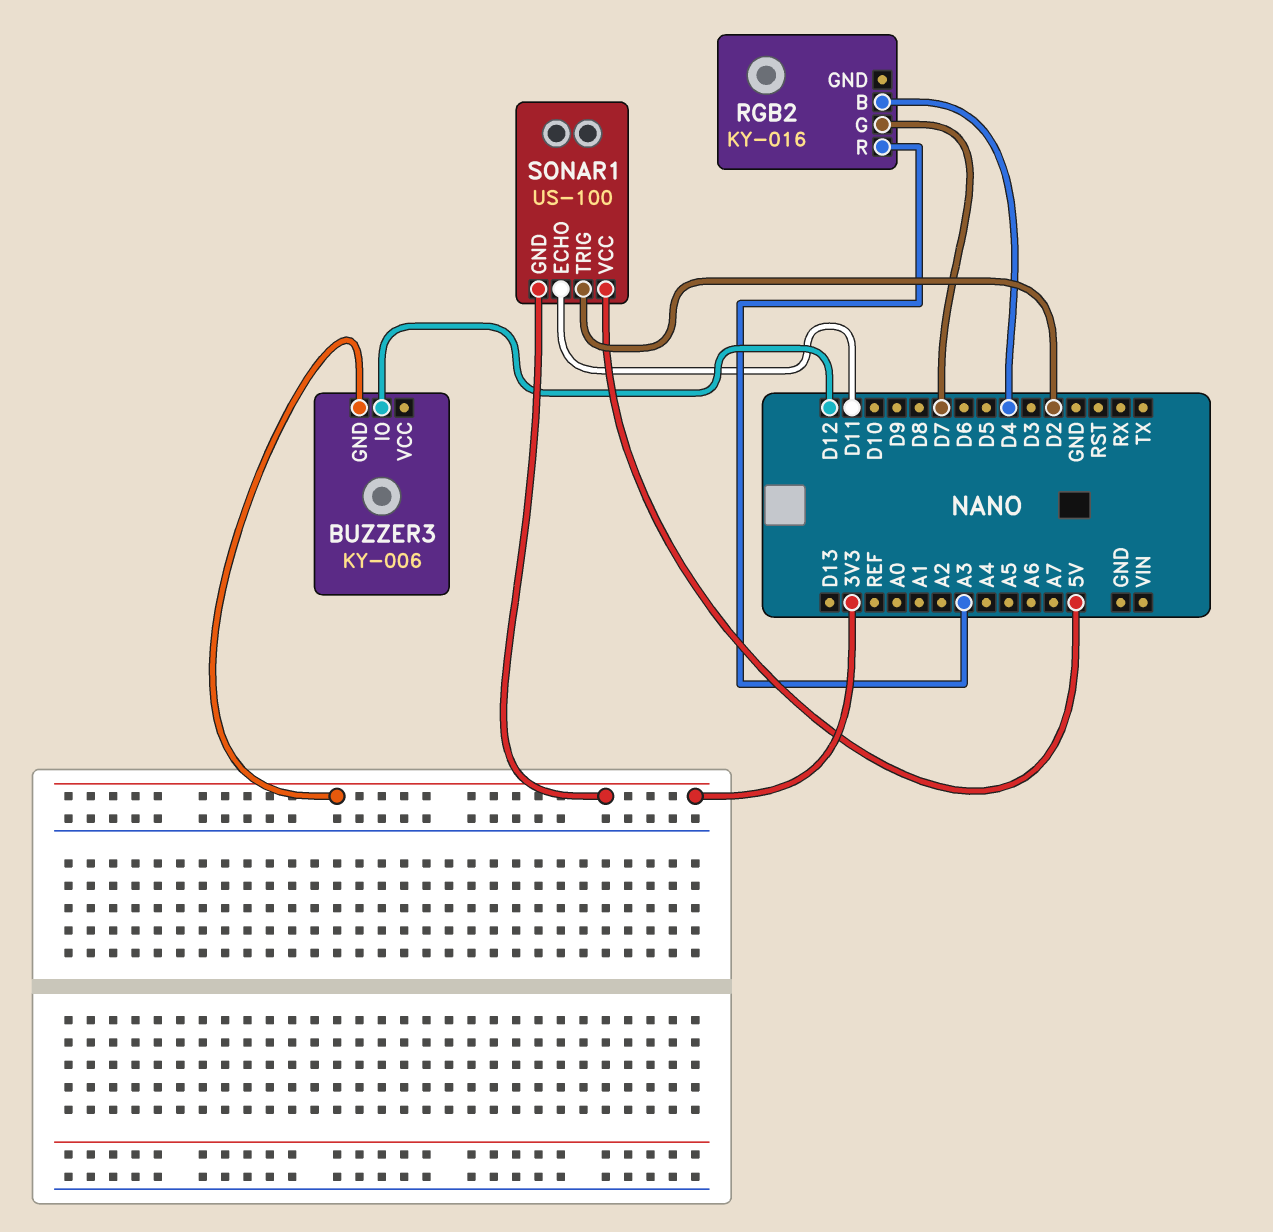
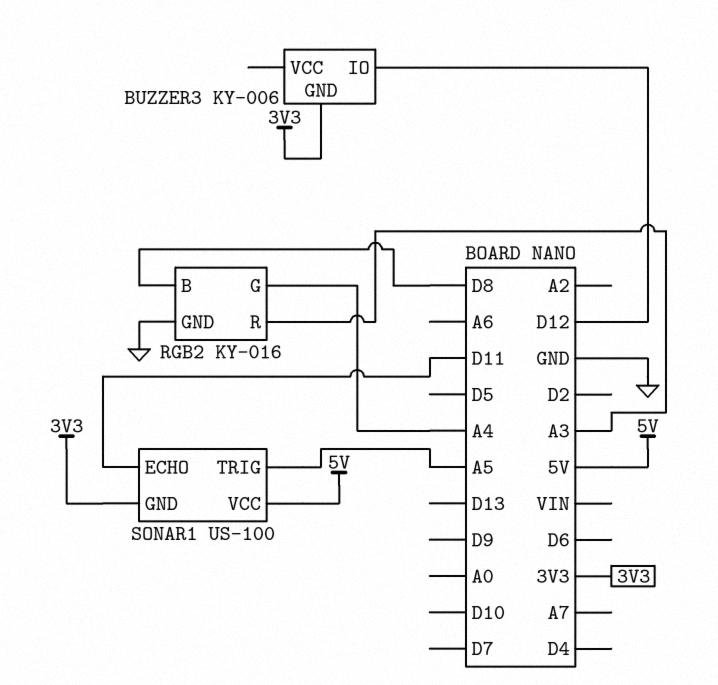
RGB2 pin B: D4 -> D8
RGB2 pin G: D7 -> A4
RGB2 pin GND: none -> GND
SONAR1 pin TRIG: D2 -> A5

